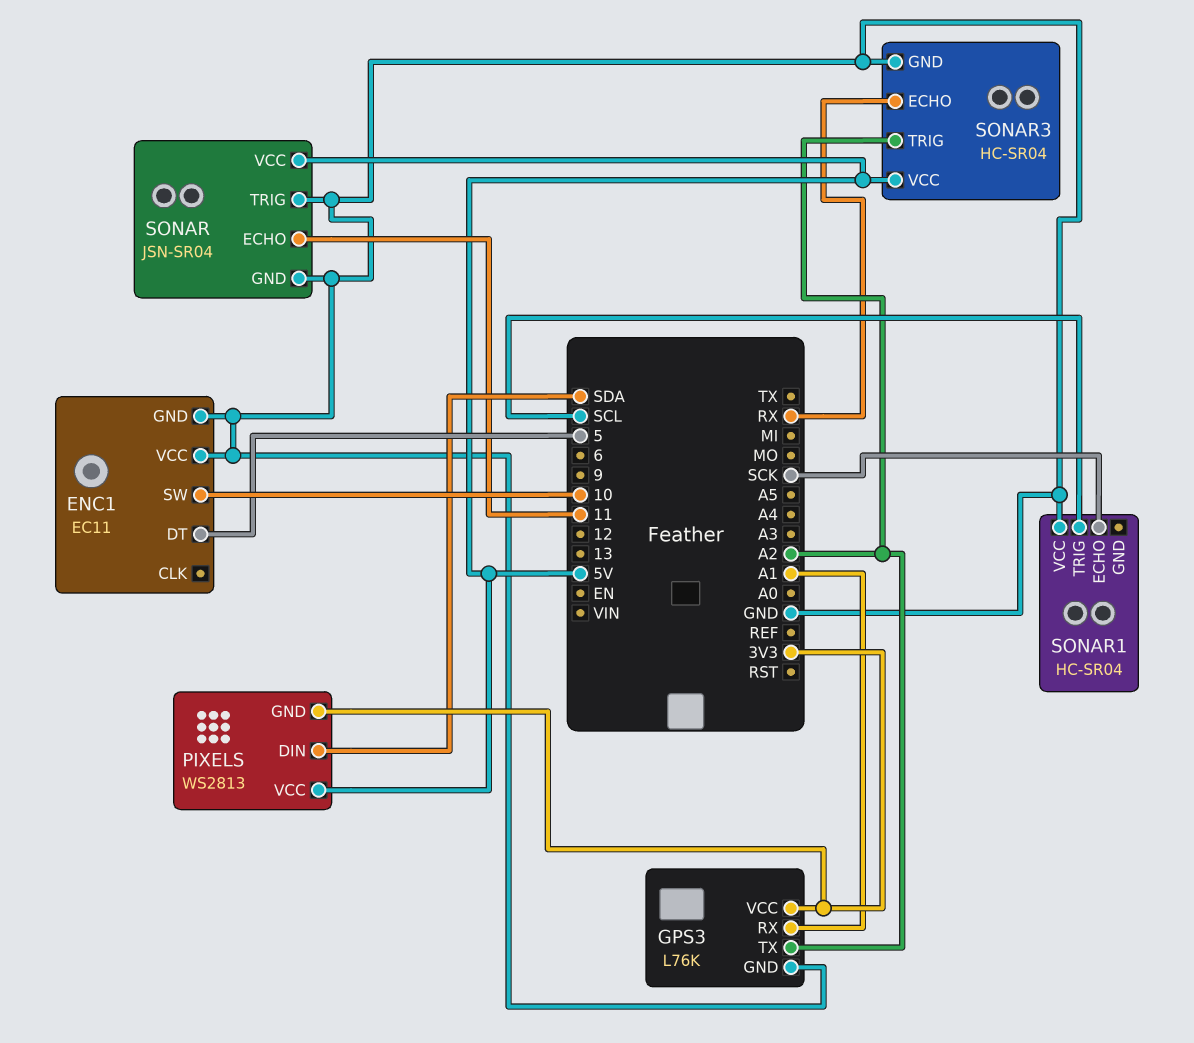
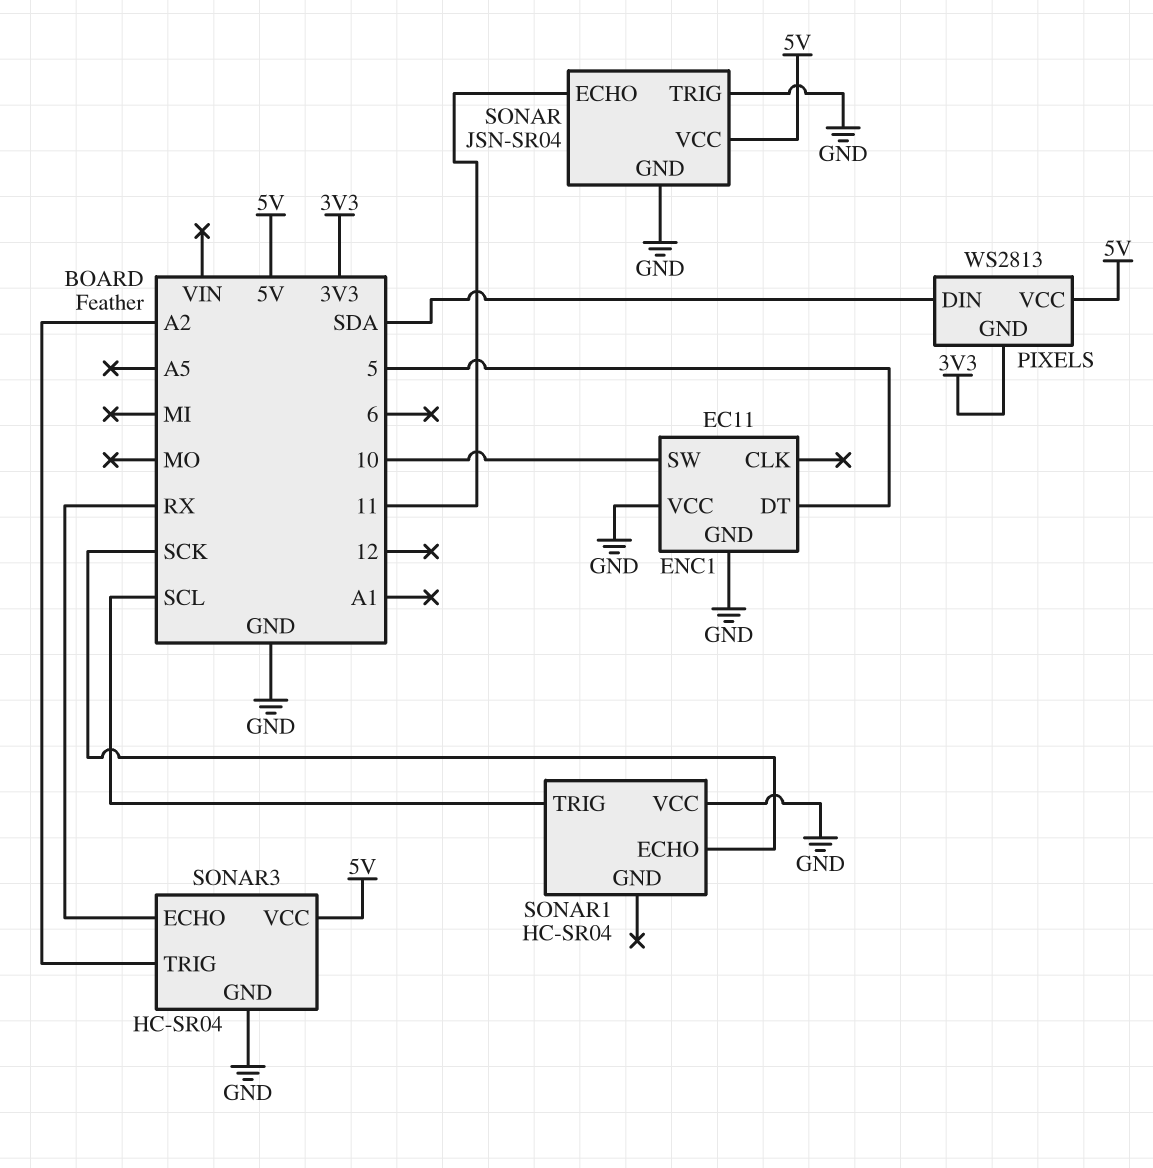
GPS3: L76K -> none
GPS3 pin GND: GND -> none
GPS3 pin RX: A1 -> none
GPS3 pin TX: A2 -> none
GPS3 pin VCC: 3V3 -> none

